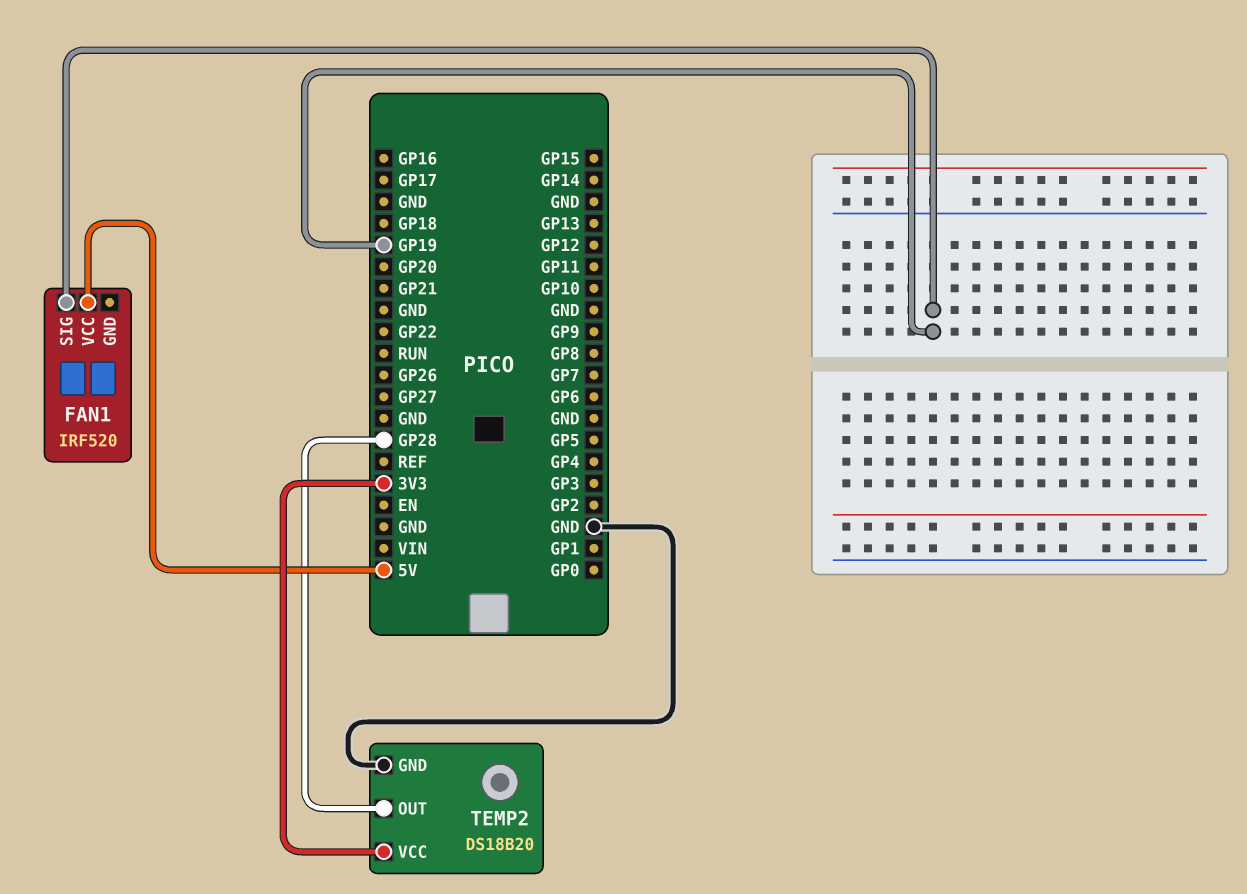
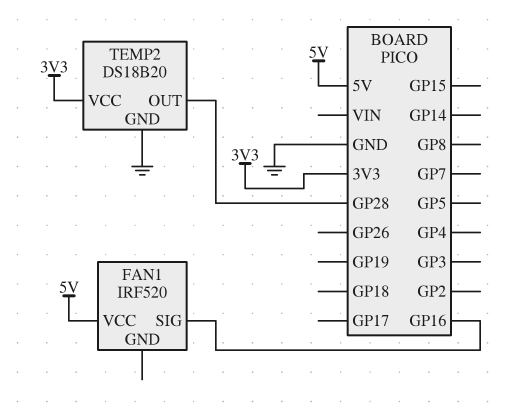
FAN1 pin SIG: GP19 -> GP16

